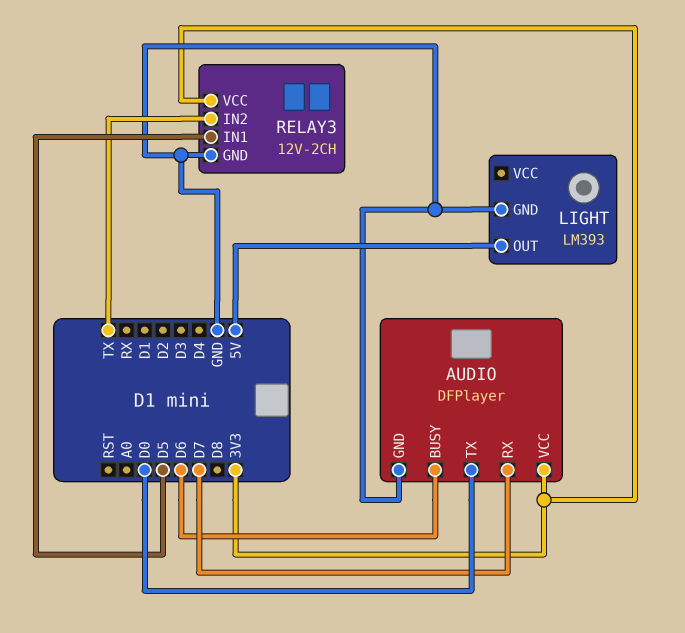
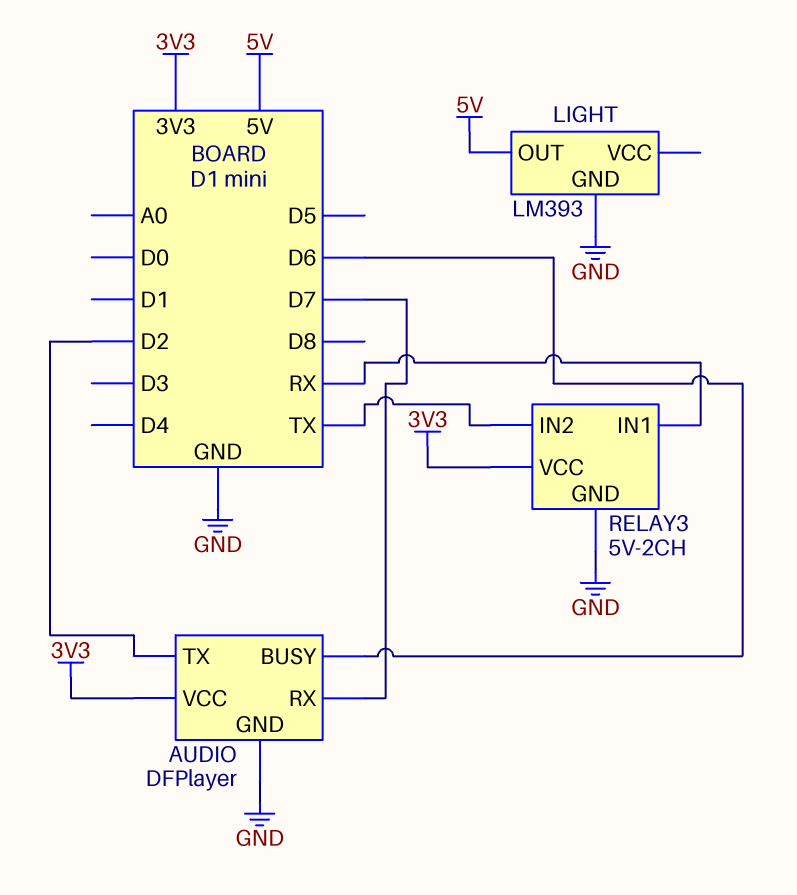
AUDIO pin TX: D0 -> D2
RELAY3: 12V-2CH -> 5V-2CH
RELAY3 pin IN1: D5 -> RX

